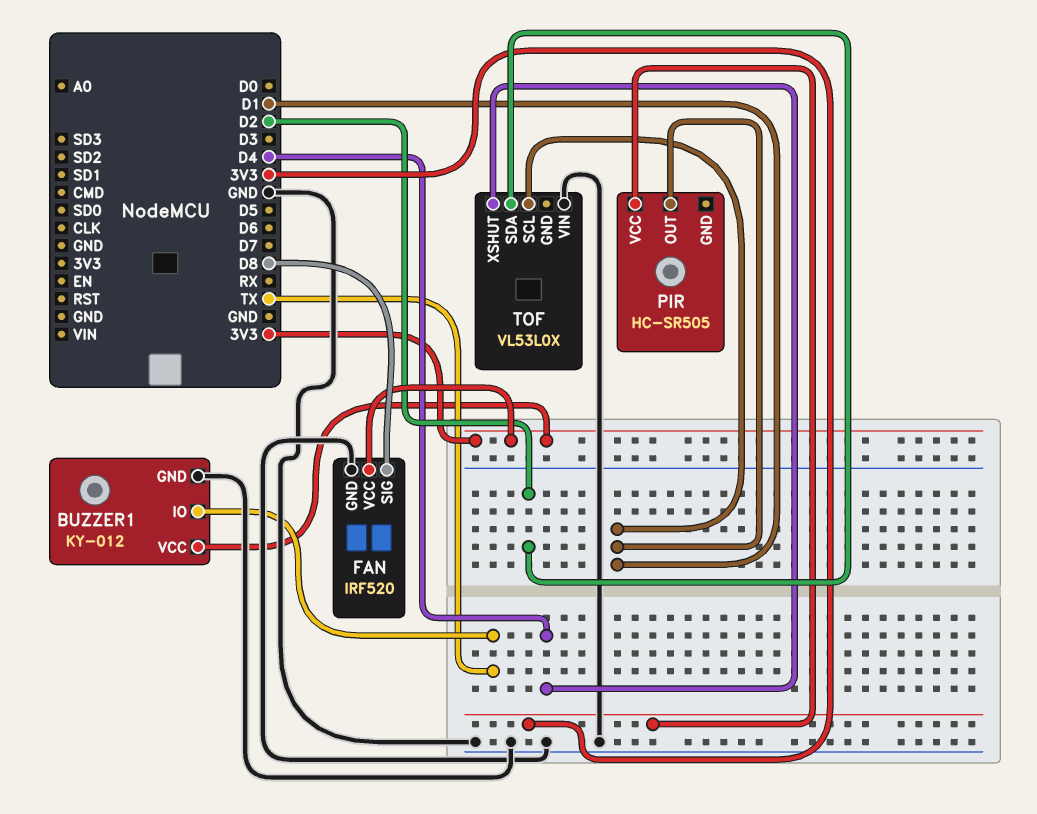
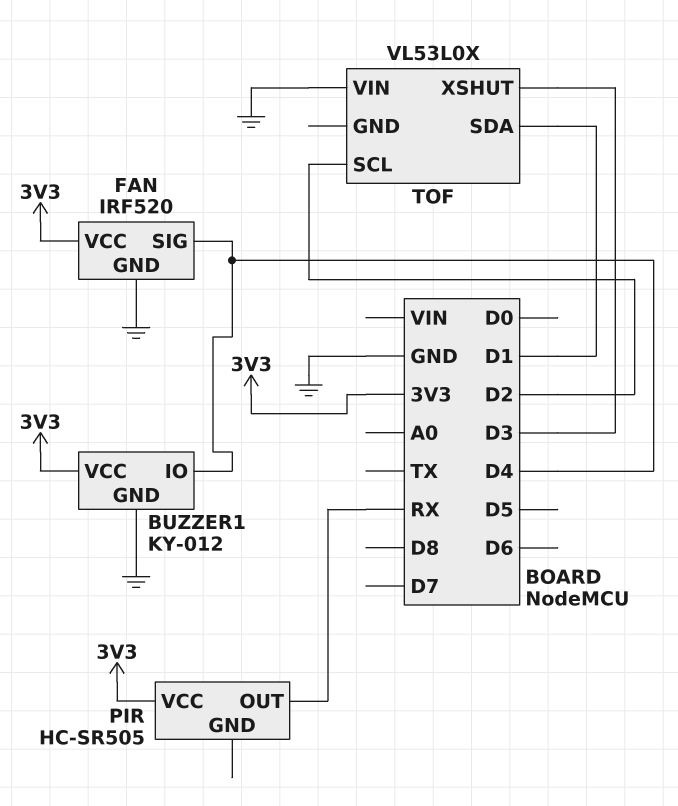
BUZZER1 pin IO: TX -> D4
FAN pin SIG: D8 -> D4
PIR pin OUT: D1 -> RX
TOF pin SCL: D1 -> D2
TOF pin SDA: D2 -> D1
TOF pin XSHUT: D4 -> D3

